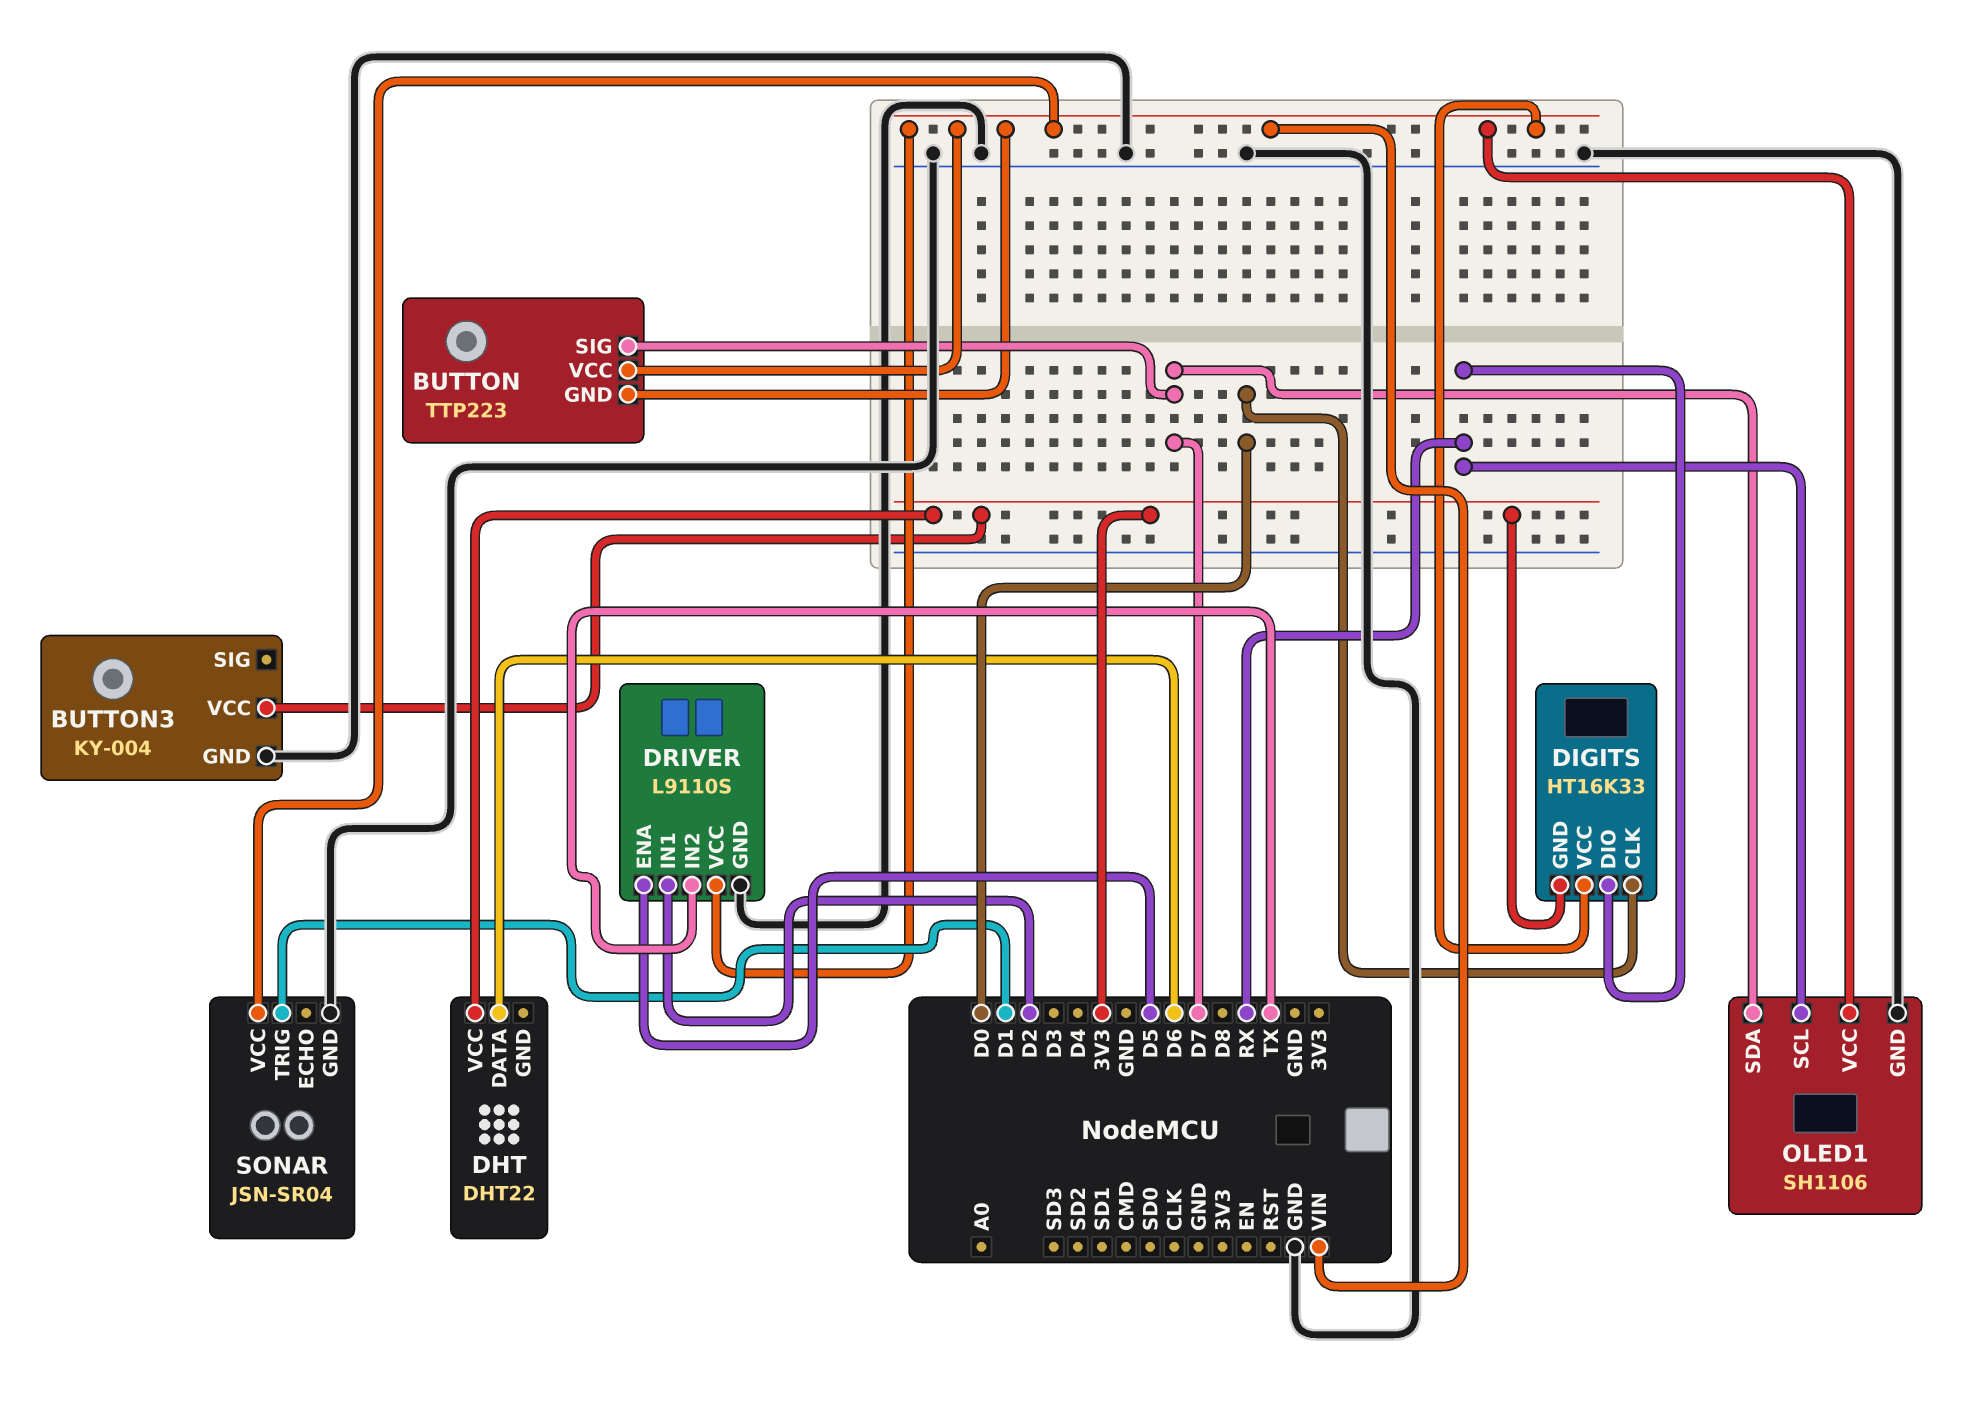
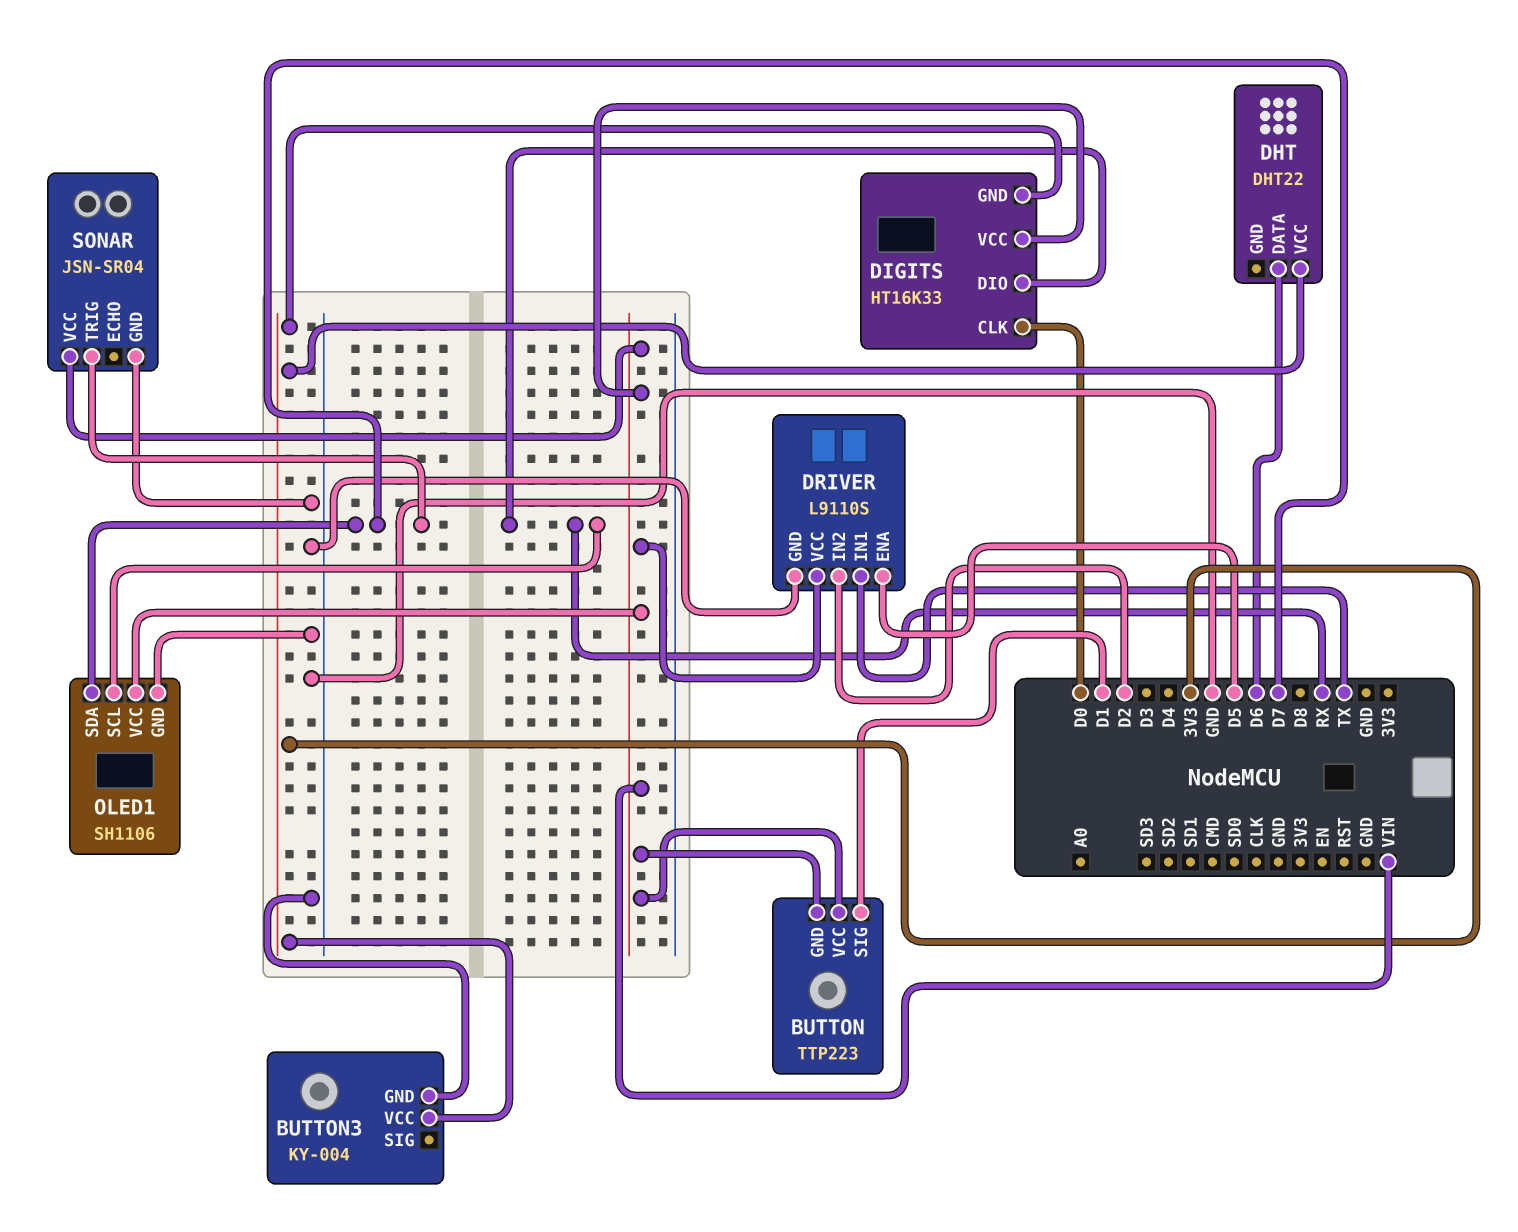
BUTTON pin SIG: D7 -> D1
DRIVER pin IN1: D2 -> TX
DRIVER pin IN2: TX -> D2
SONAR pin TRIG: D1 -> D7

